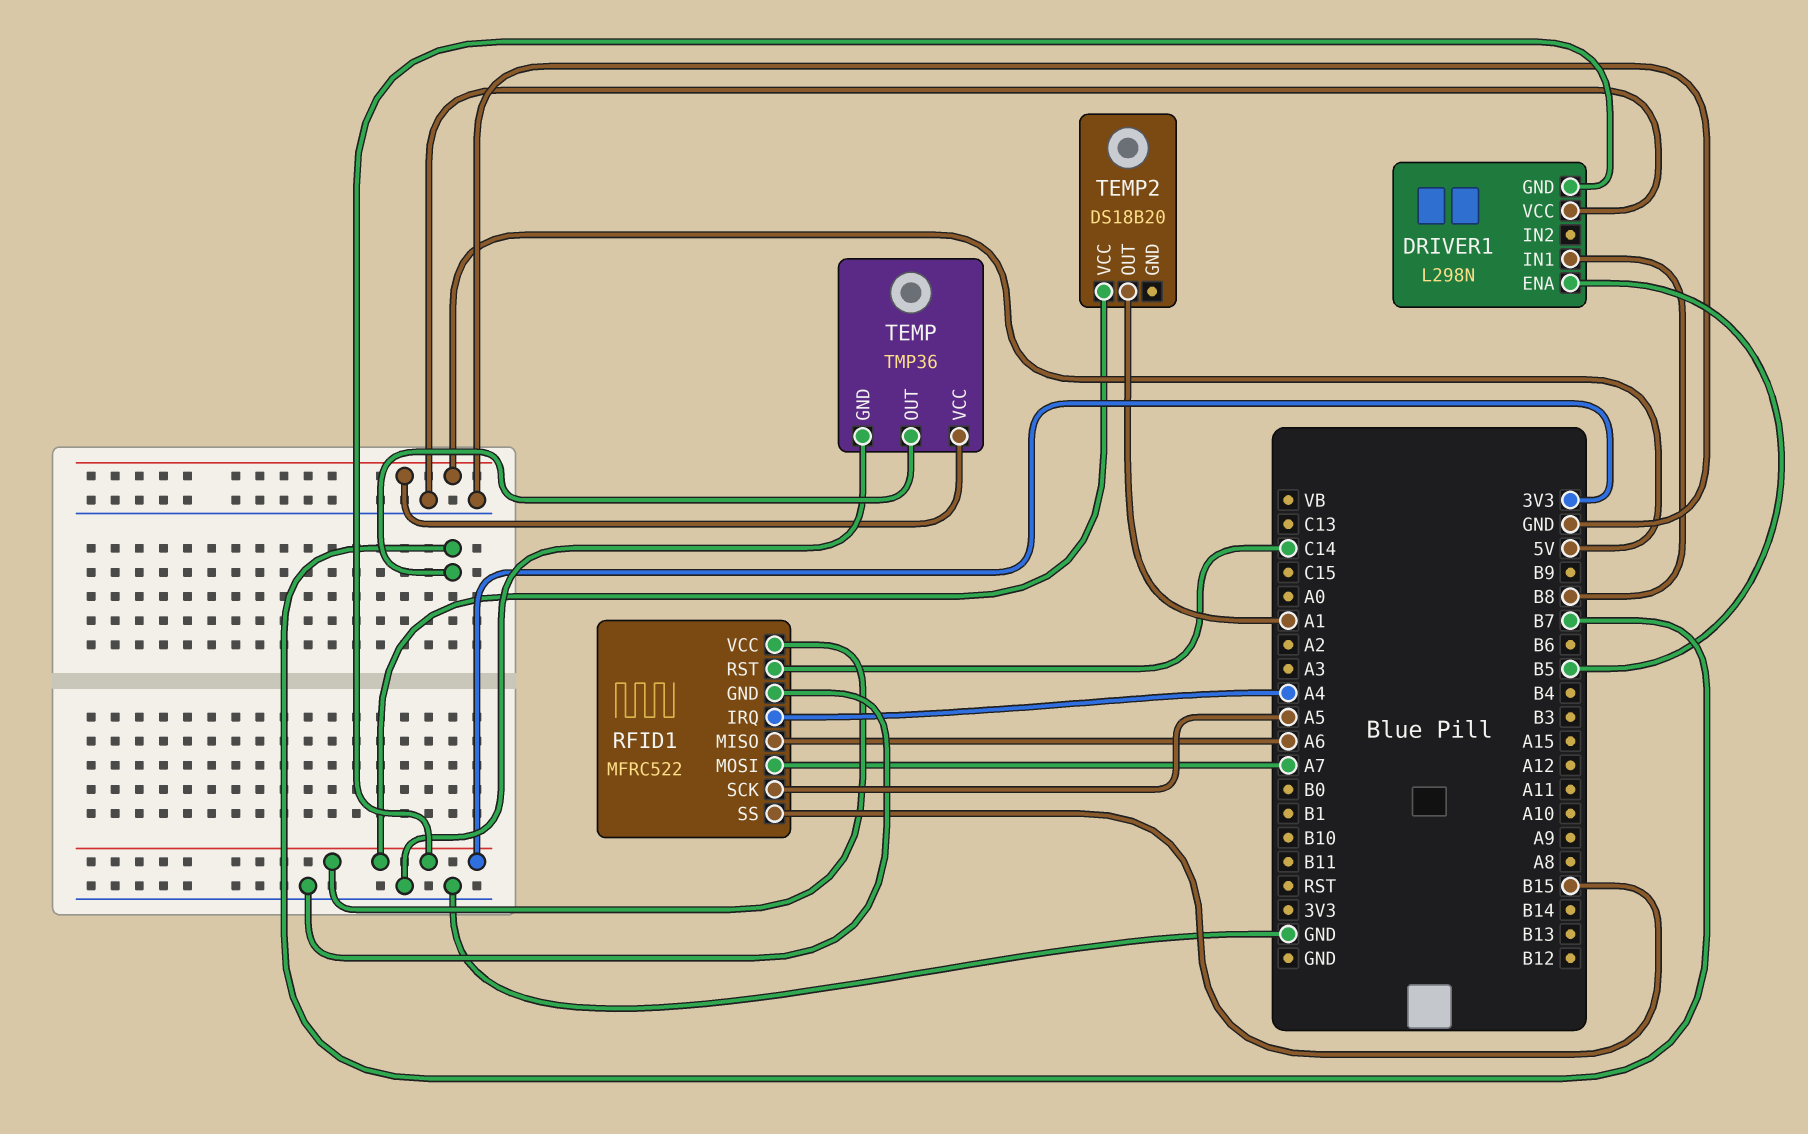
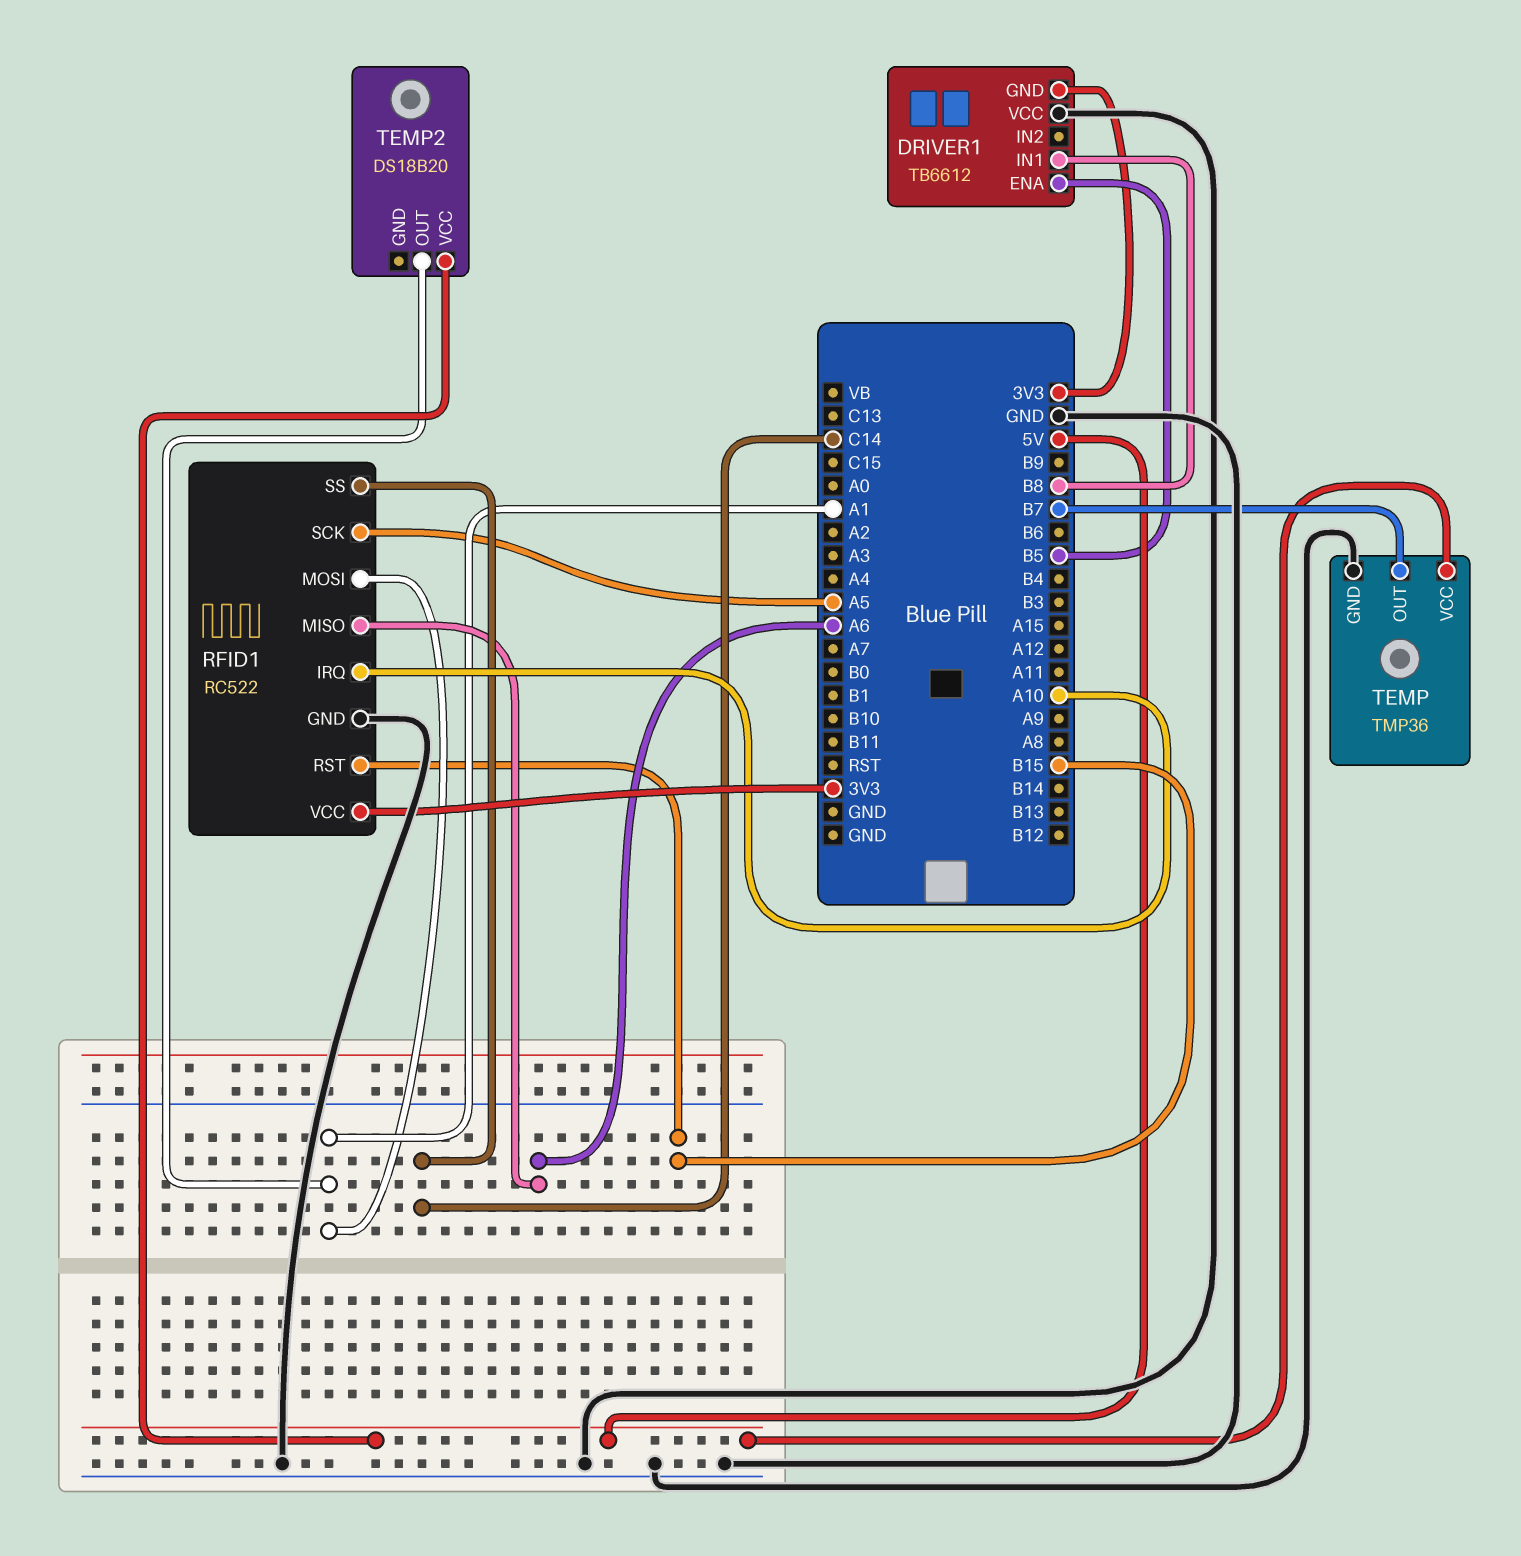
DRIVER1: L298N -> TB6612
RFID1: MFRC522 -> RC522
RFID1 pin IRQ: A4 -> A10
RFID1 pin MOSI: A7 -> A1
RFID1 pin RST: C14 -> B15
RFID1 pin SS: B15 -> C14
TEMP2 pin VCC: 3V3 -> 5V

